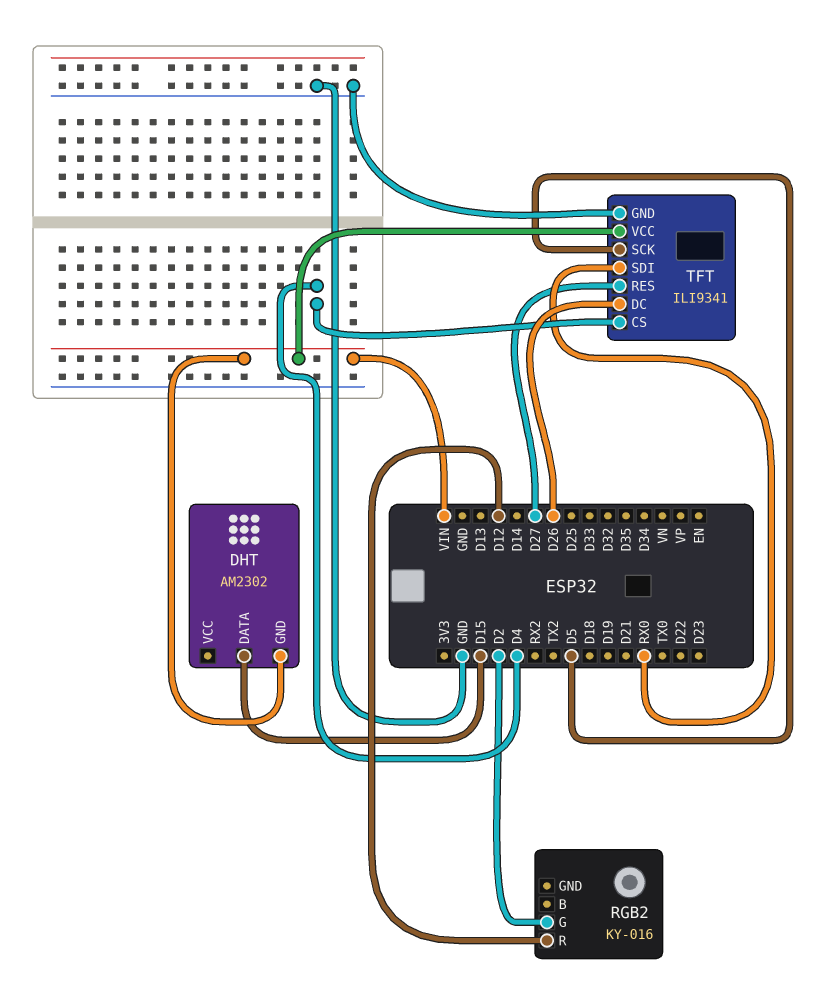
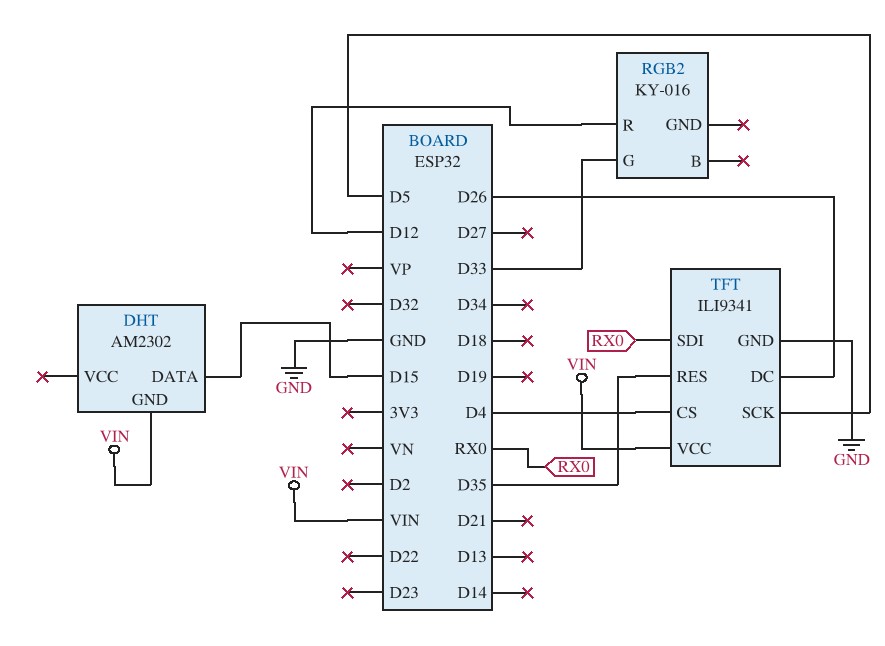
RGB2 pin G: D2 -> D33
TFT pin RES: D27 -> D35

